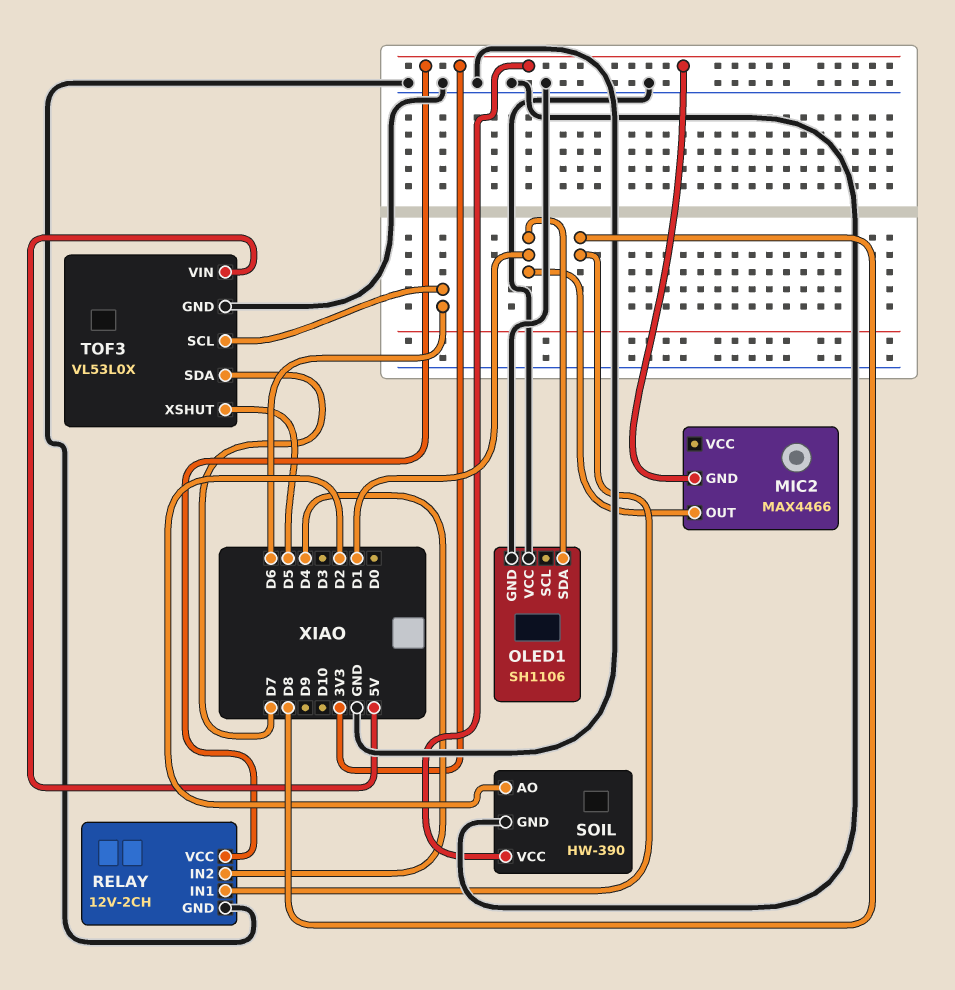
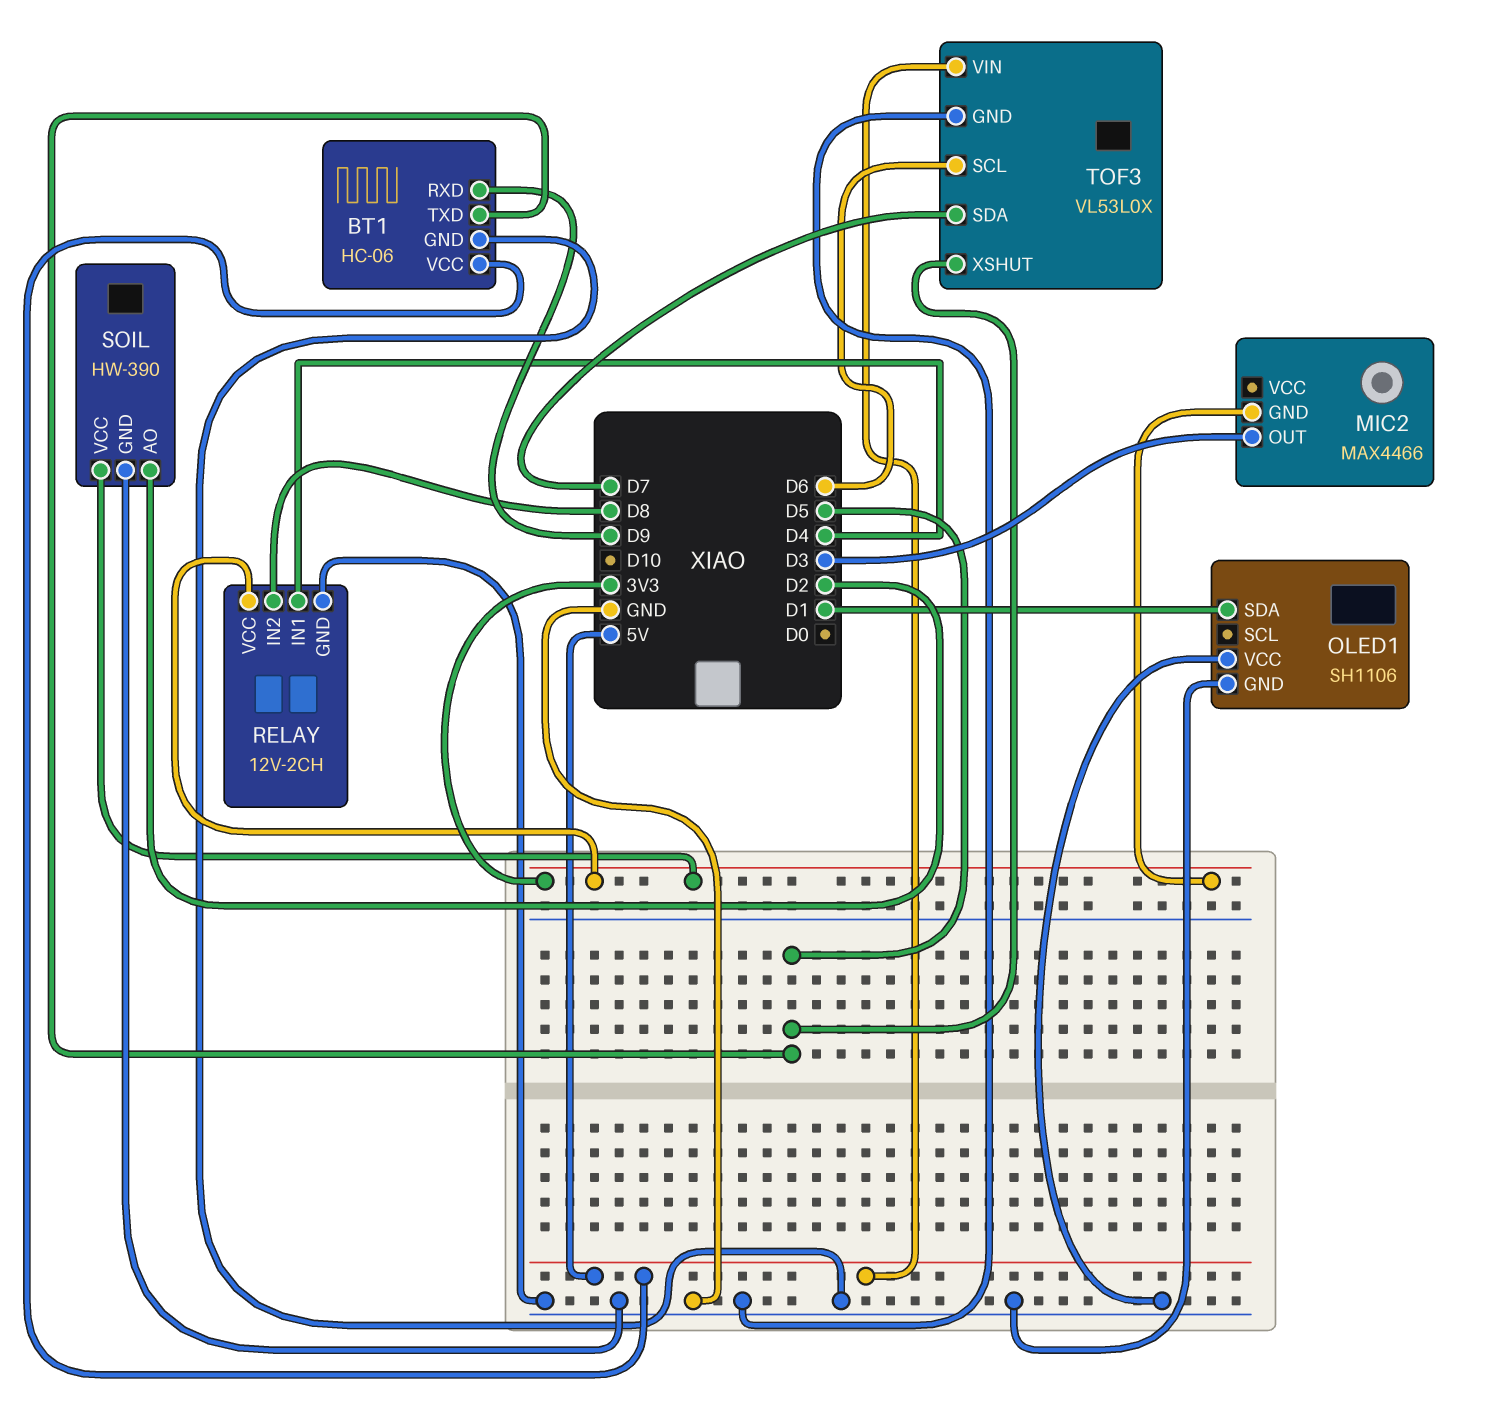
BT1: none -> HC-06
BT1 pin GND: none -> GND
BT1 pin RXD: none -> D9
BT1 pin TXD: none -> D5
BT1 pin VCC: none -> 5V
MIC2 pin OUT: D1 -> D3
RELAY pin IN1: D8 -> D4
RELAY pin IN2: D4 -> D8

